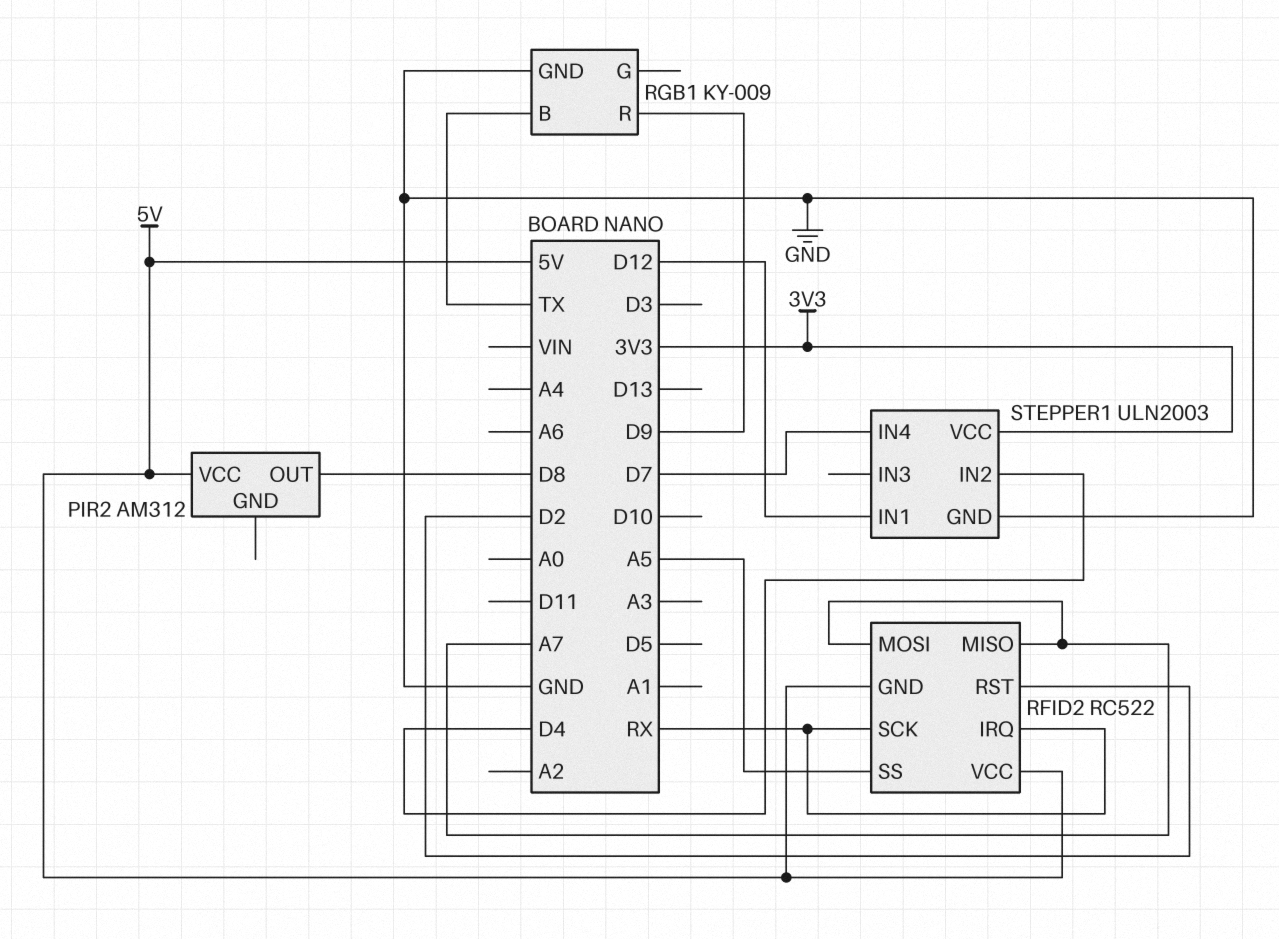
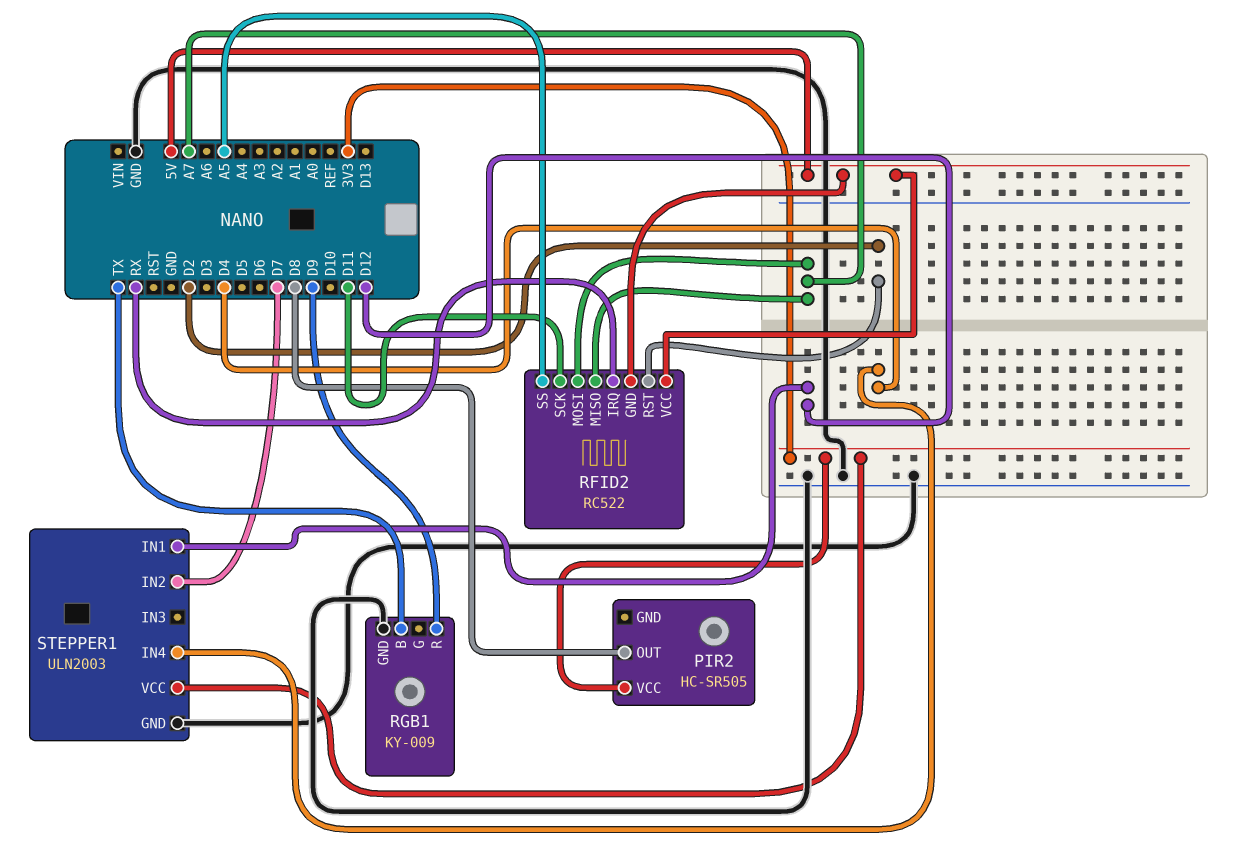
PIR2: AM312 -> HC-SR505
PIR2 pin VCC: 5V -> 3V3
RFID2 pin SCK: RX -> D11
STEPPER1 pin IN2: D4 -> D7
STEPPER1 pin IN4: D7 -> D4

